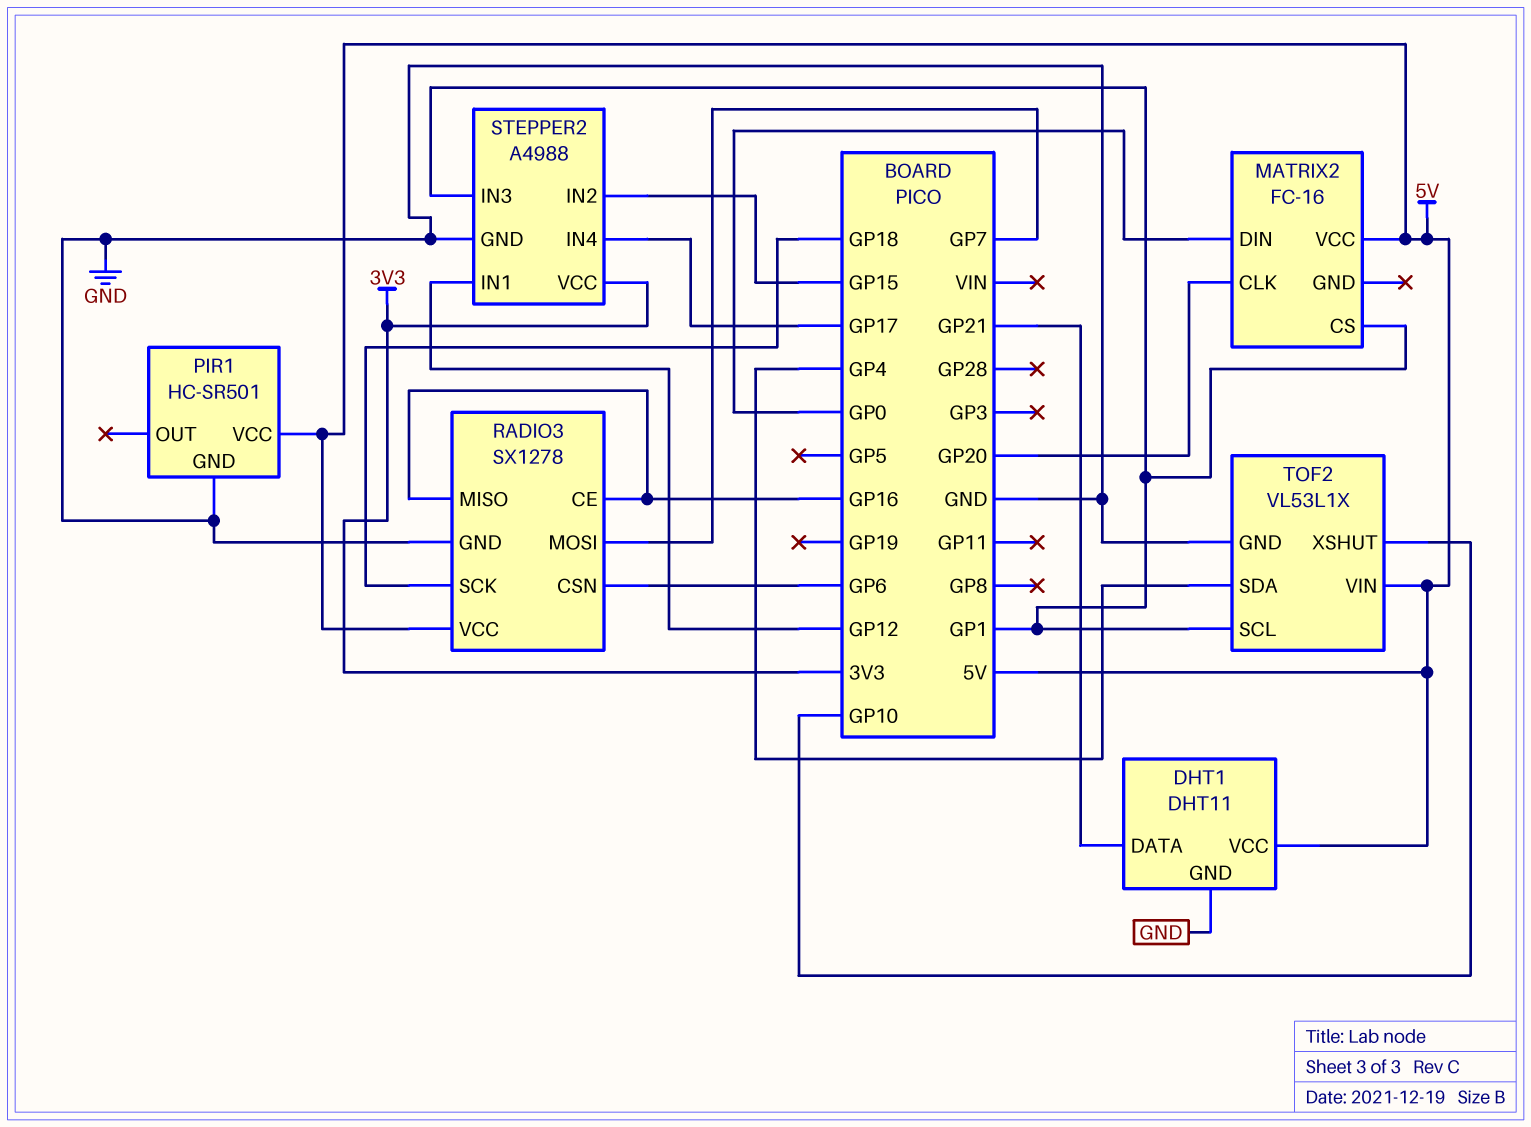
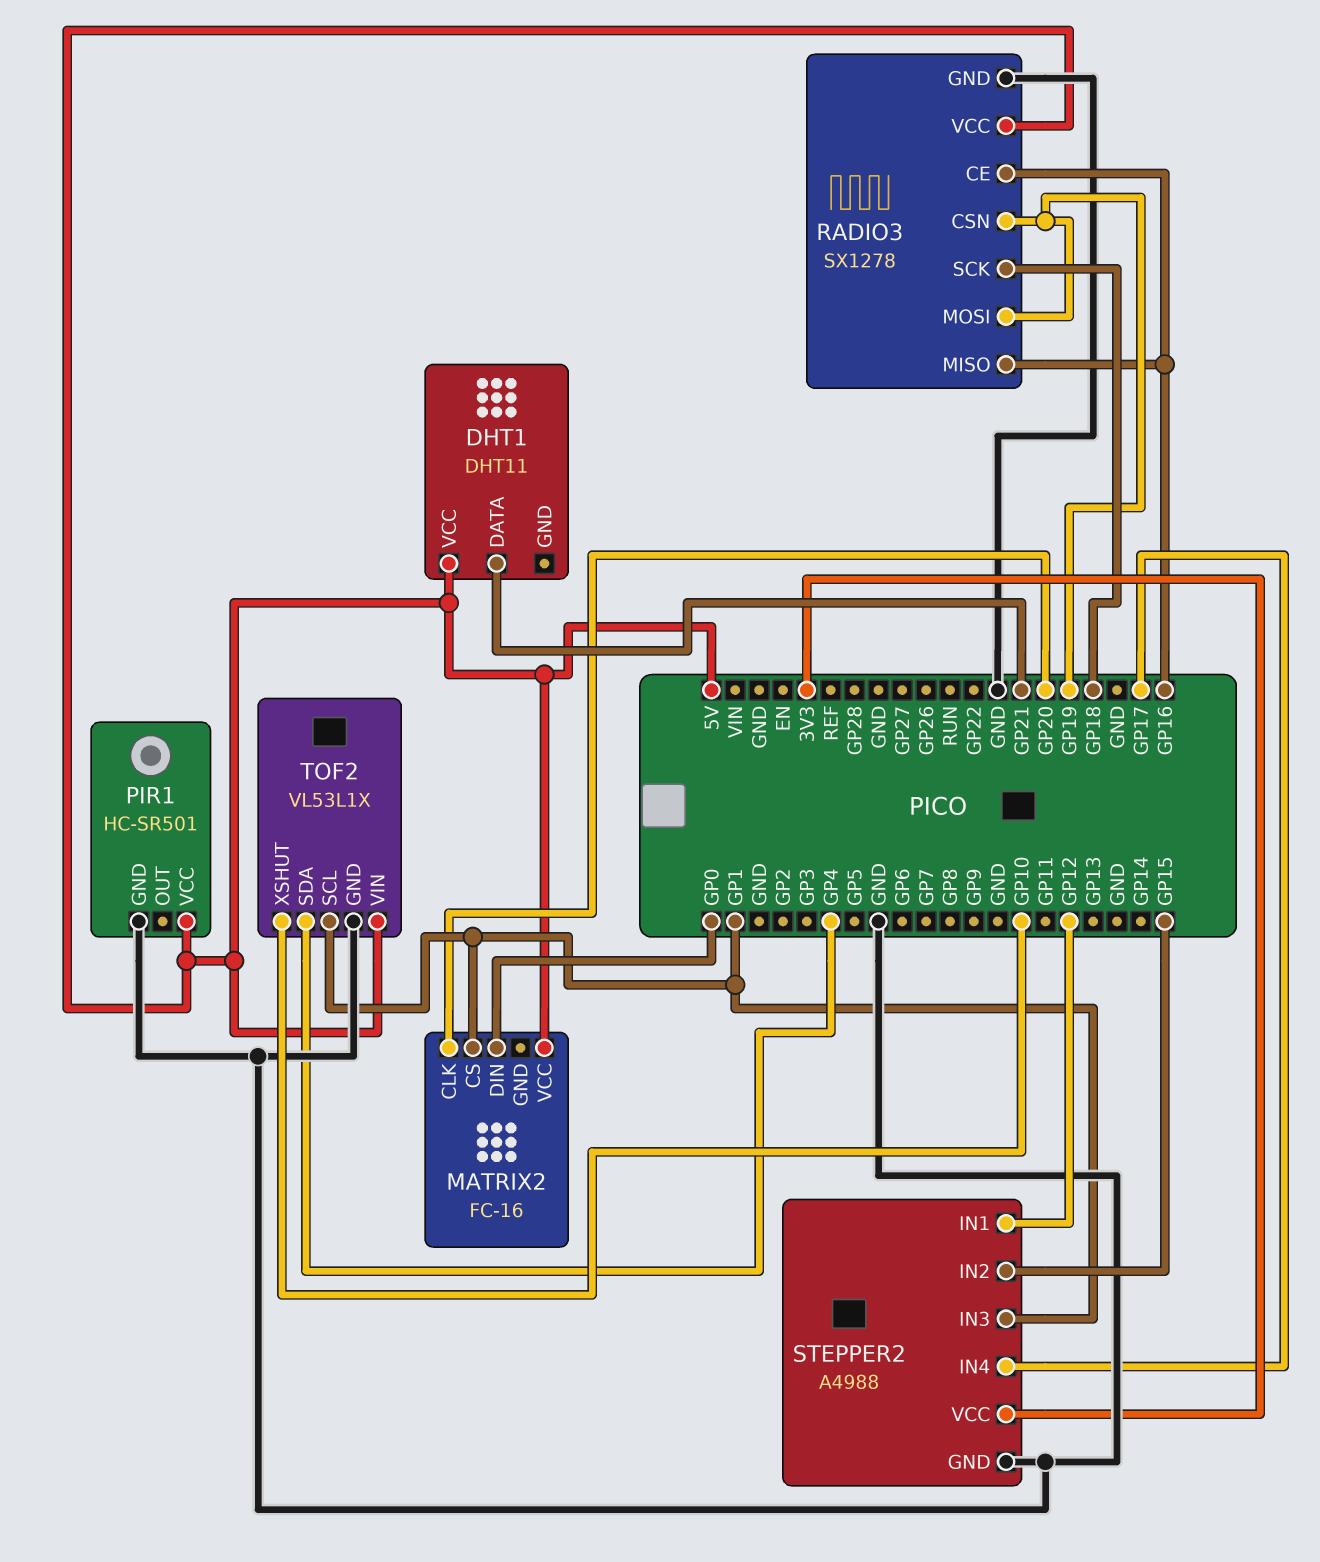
DHT1 pin GND: GND -> none
RADIO3 pin CSN: GP6 -> GP19
RADIO3 pin MOSI: GP7 -> GP19

